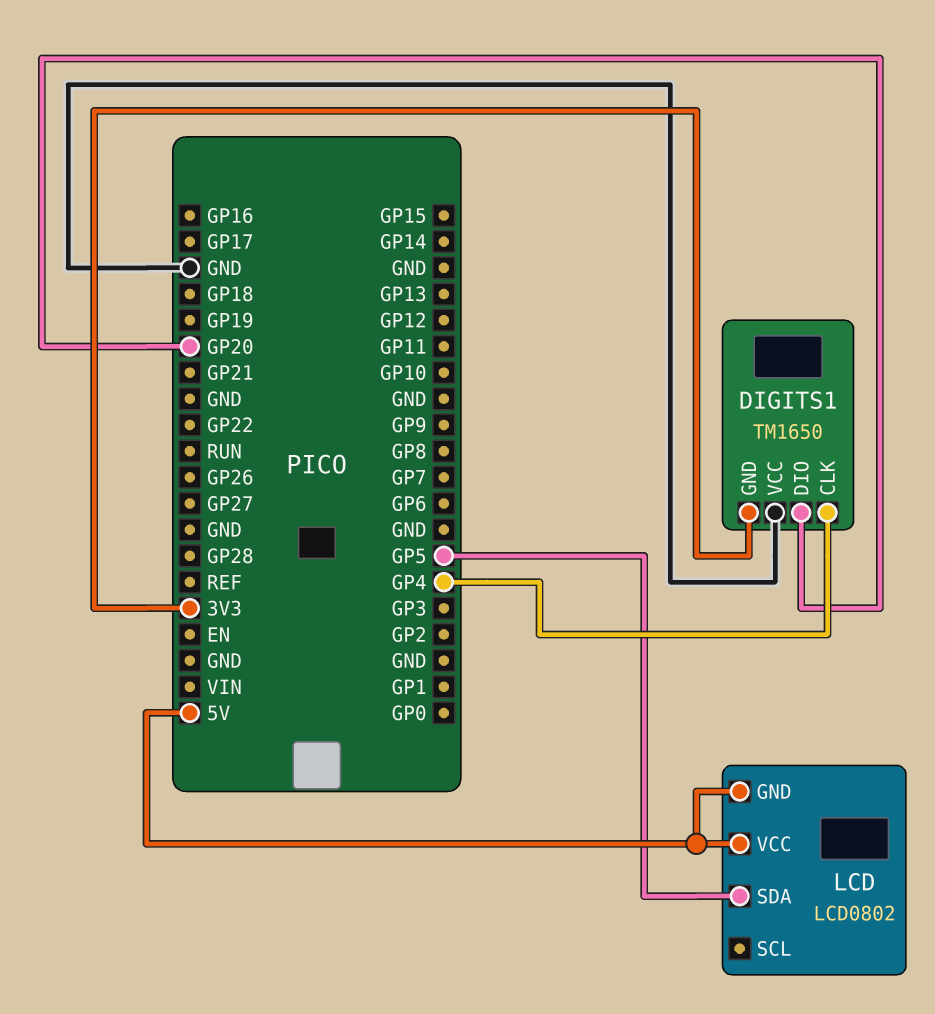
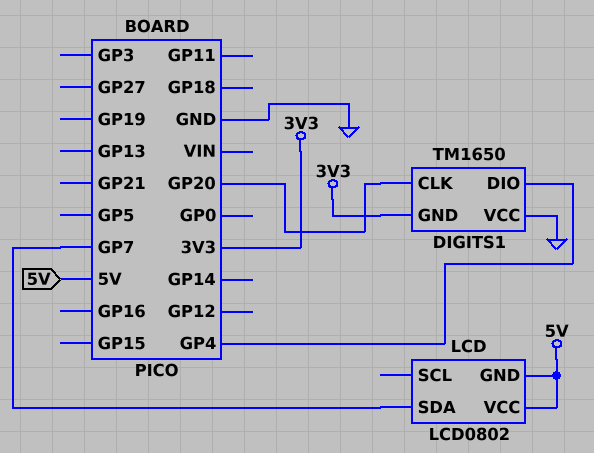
DIGITS1 pin CLK: GP4 -> GP20
DIGITS1 pin DIO: GP20 -> GP4
LCD pin SDA: GP5 -> GP7

